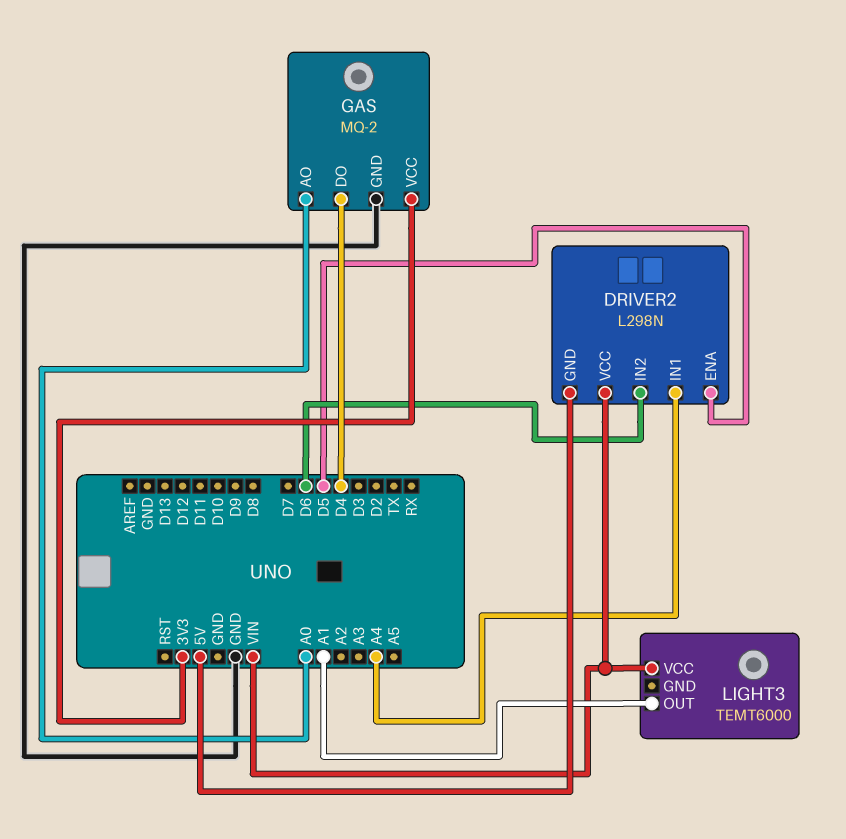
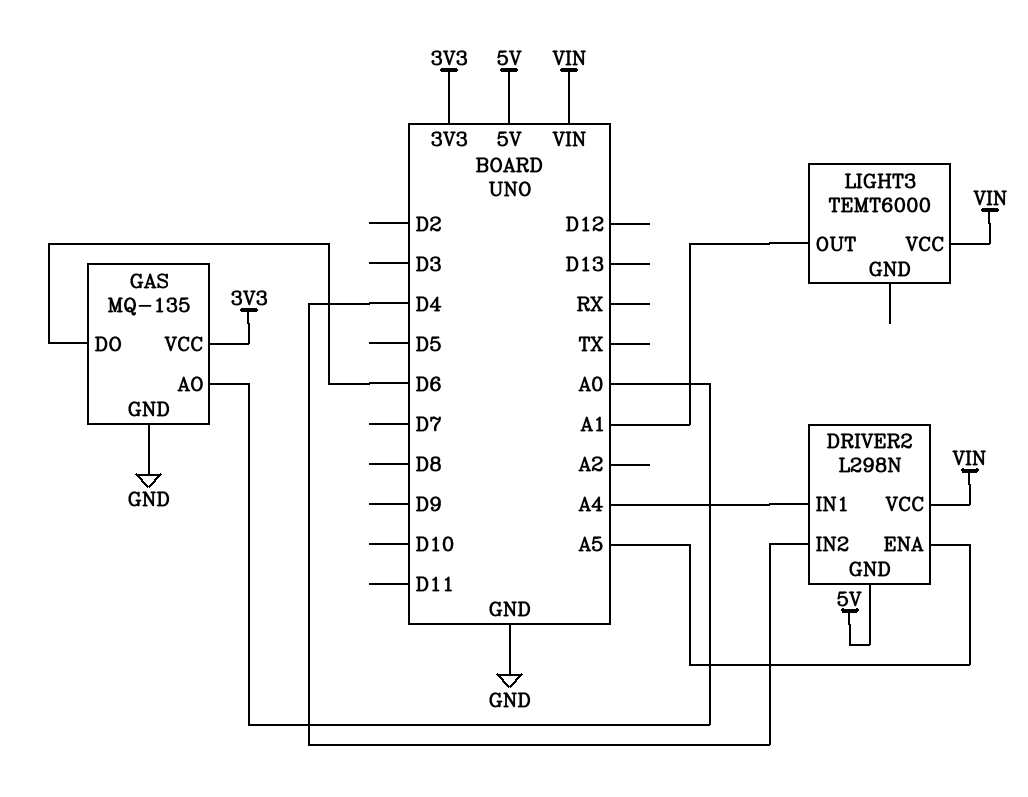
DRIVER2 pin ENA: D5 -> A5
DRIVER2 pin IN2: D6 -> D4
GAS: MQ-2 -> MQ-135
GAS pin DO: D4 -> D6

